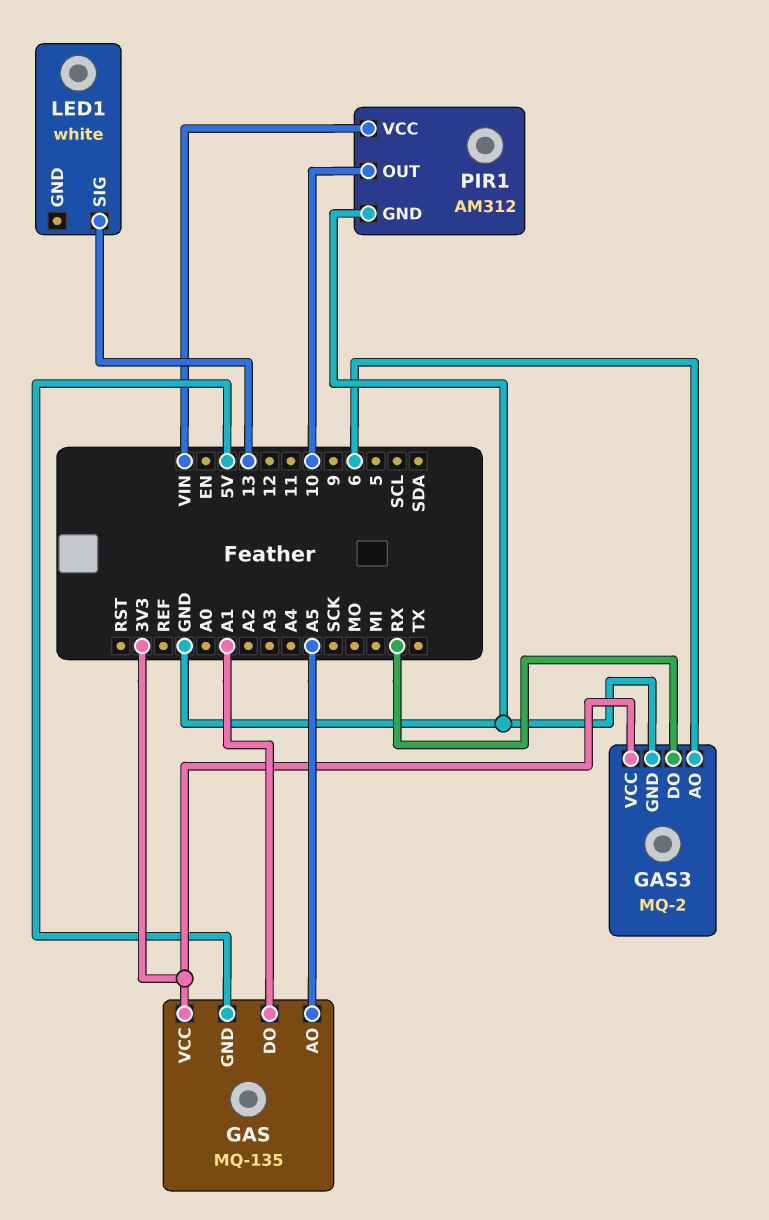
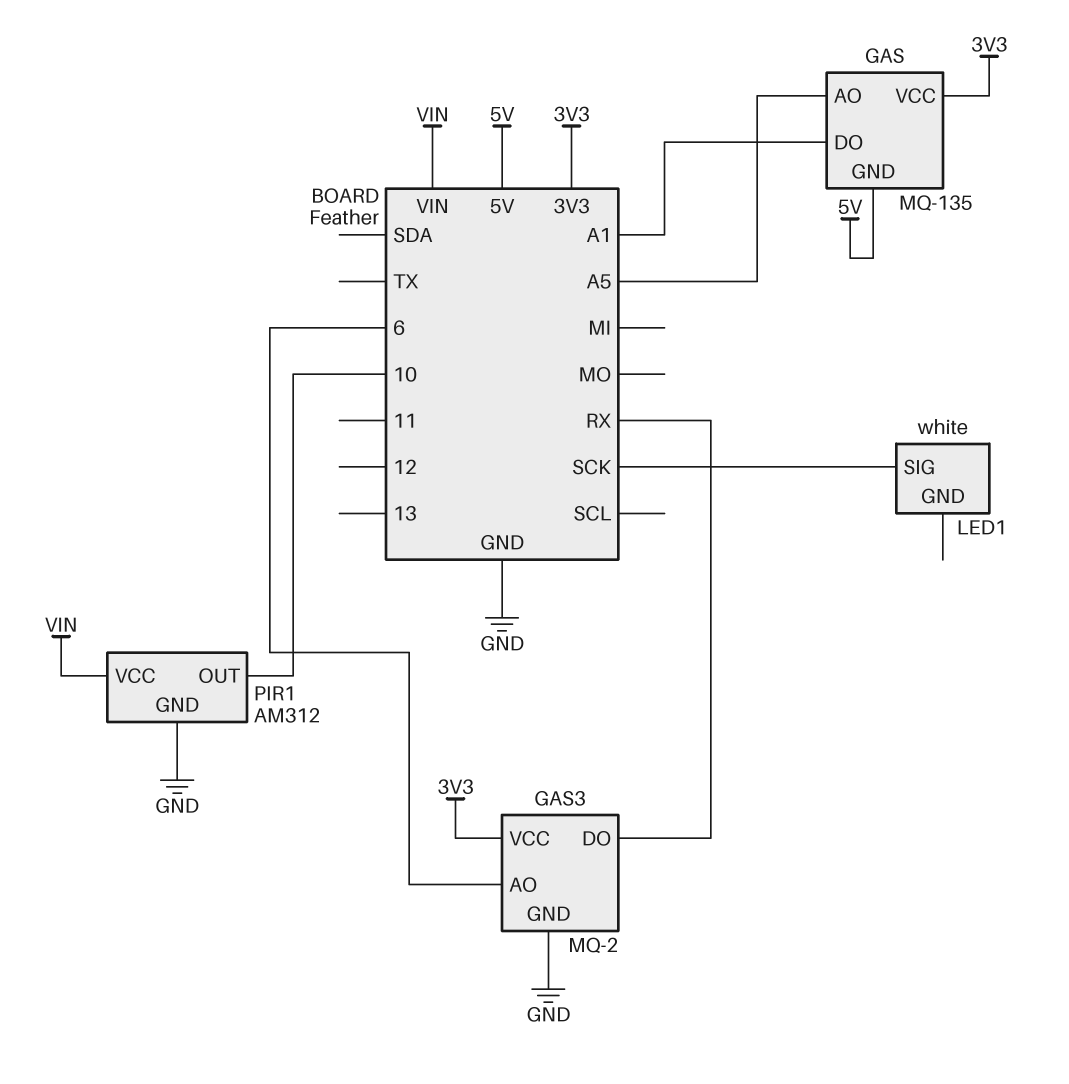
LED1 pin SIG: 13 -> SCK

